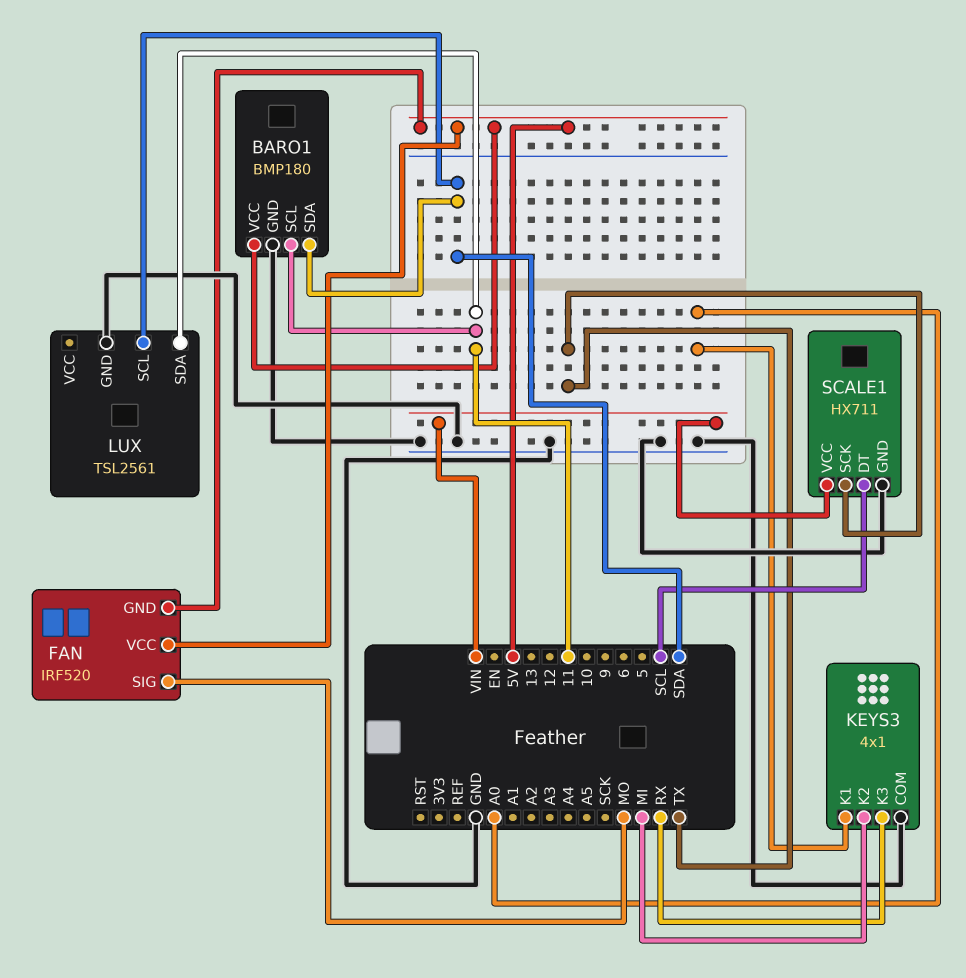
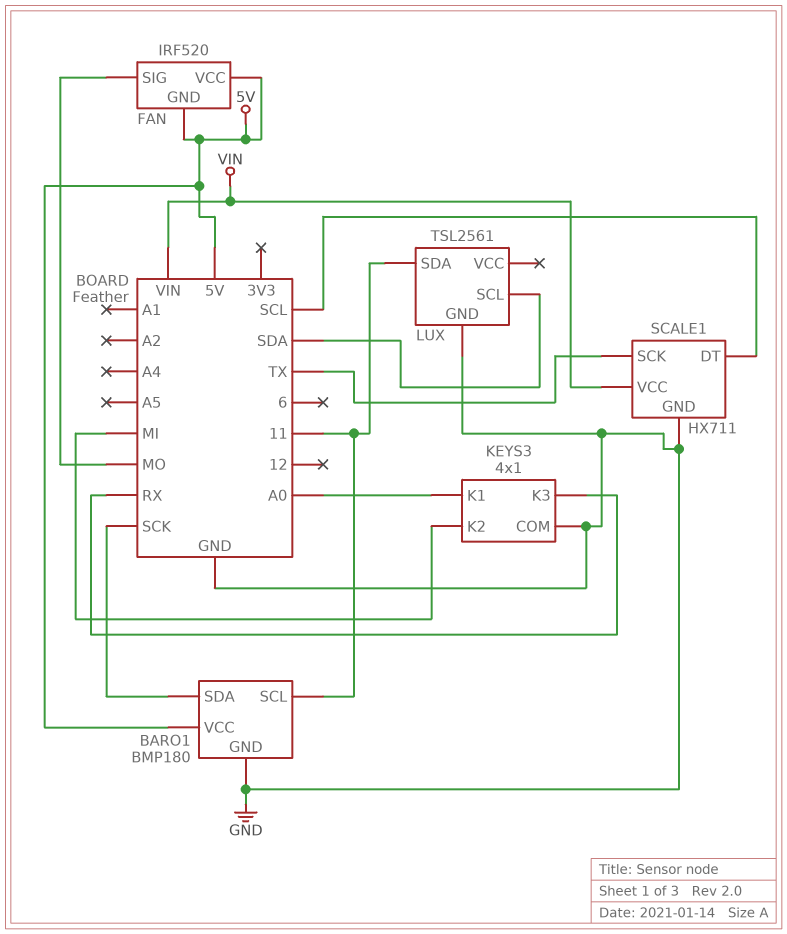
BARO1 pin SDA: SDA -> SCK

